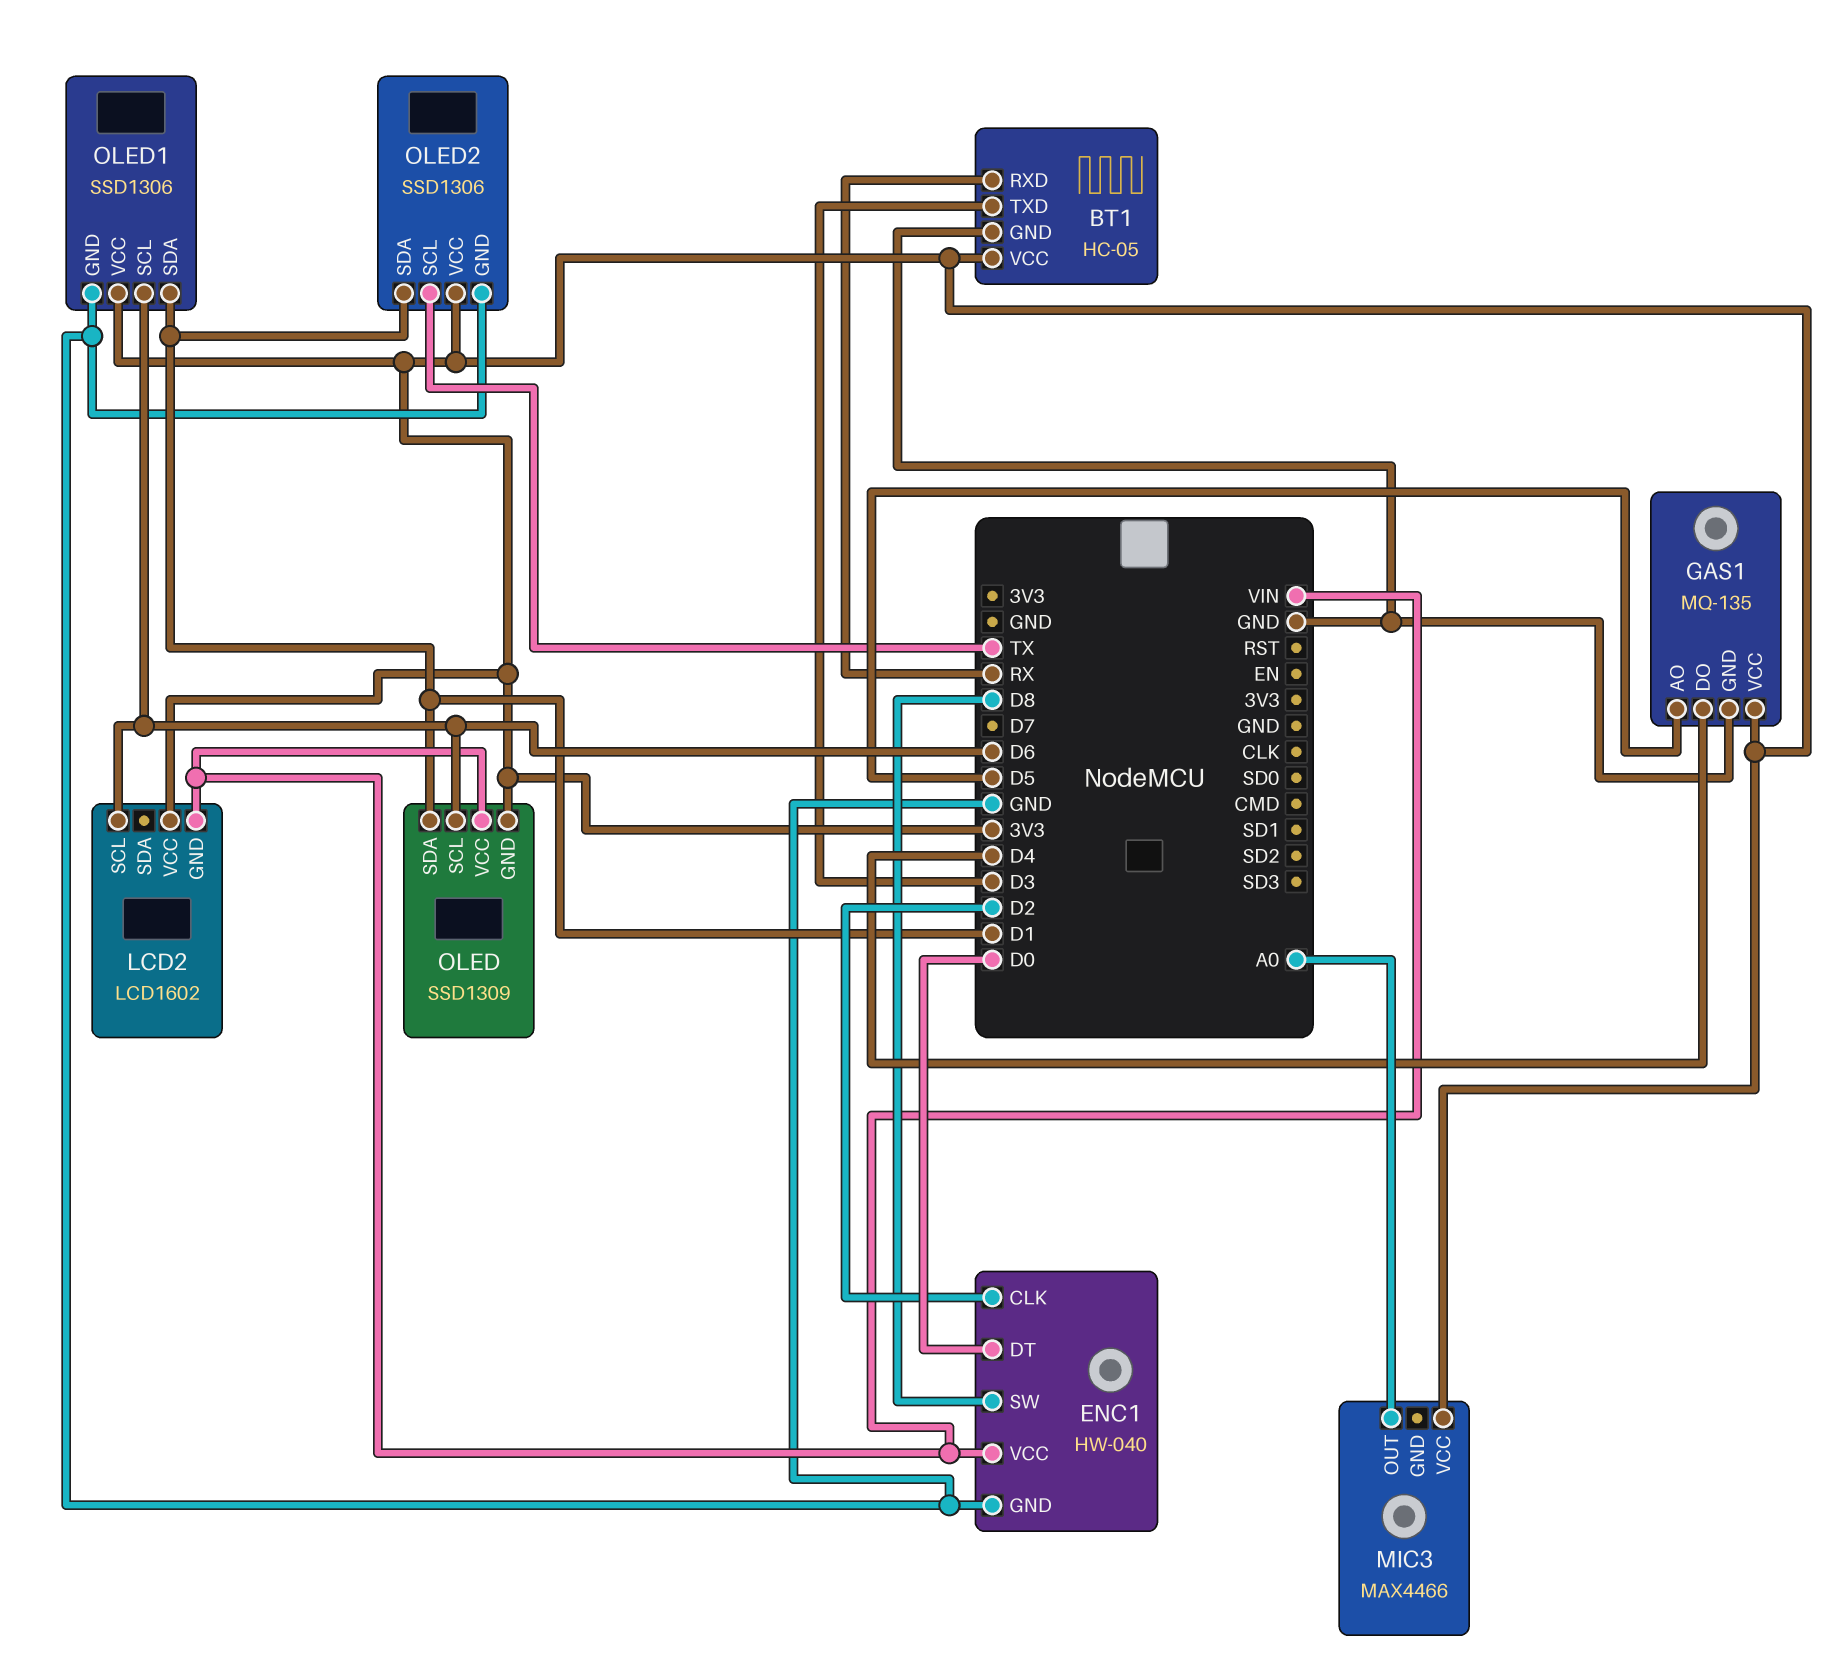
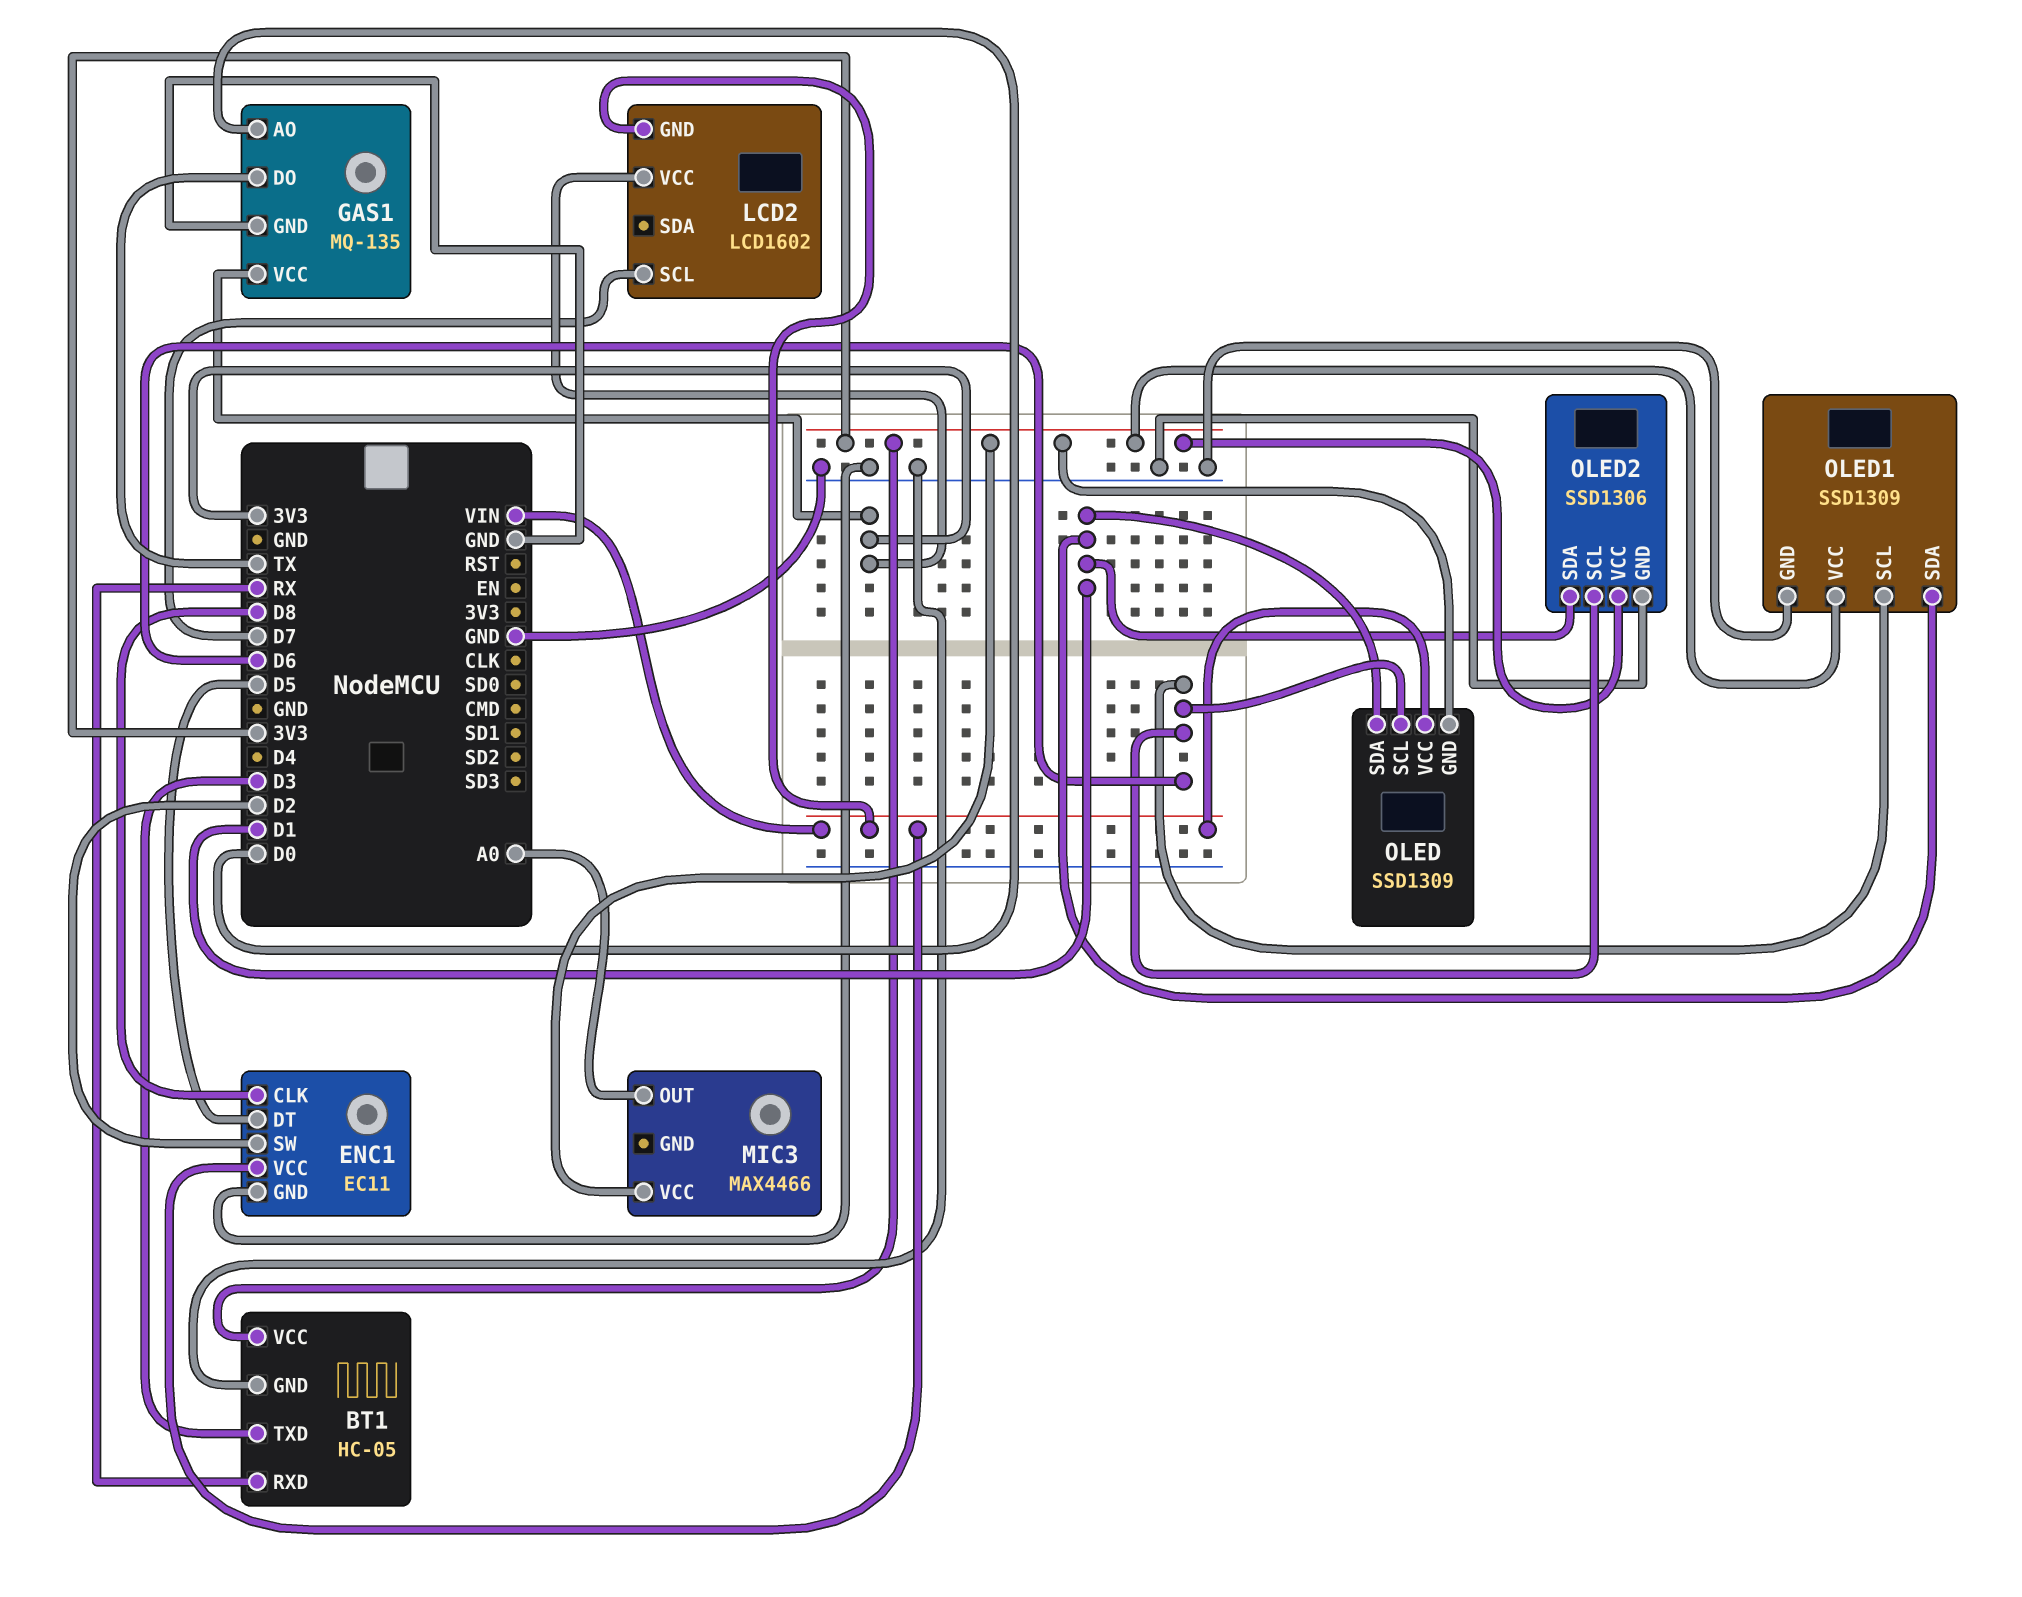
ENC1: HW-040 -> EC11
ENC1 pin CLK: D2 -> D8
ENC1 pin DT: D0 -> D5
ENC1 pin SW: D8 -> D2
GAS1 pin AO: D5 -> D0
GAS1 pin DO: D4 -> TX
LCD2 pin SCL: D6 -> D7
OLED1: SSD1306 -> SSD1309
OLED2 pin SCL: TX -> D6

